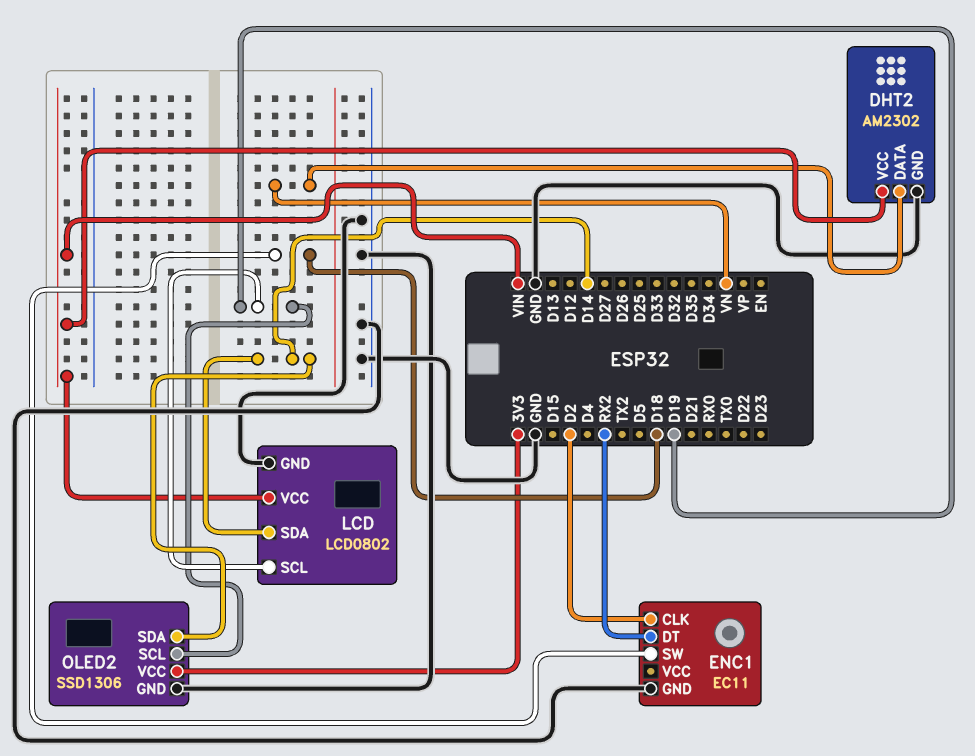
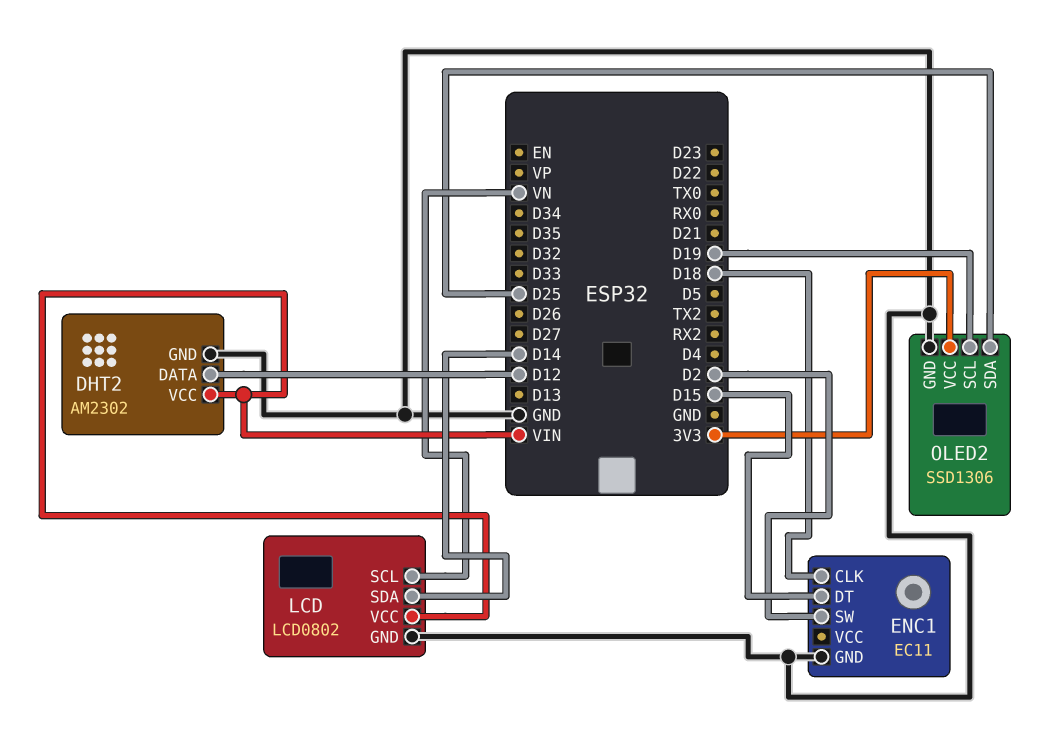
DHT2 pin DATA: VN -> D12
ENC1 pin CLK: D2 -> D18
ENC1 pin DT: RX2 -> D15
ENC1 pin SW: D18 -> D2
LCD pin SCL: D19 -> VN
OLED2 pin SDA: D14 -> D25

